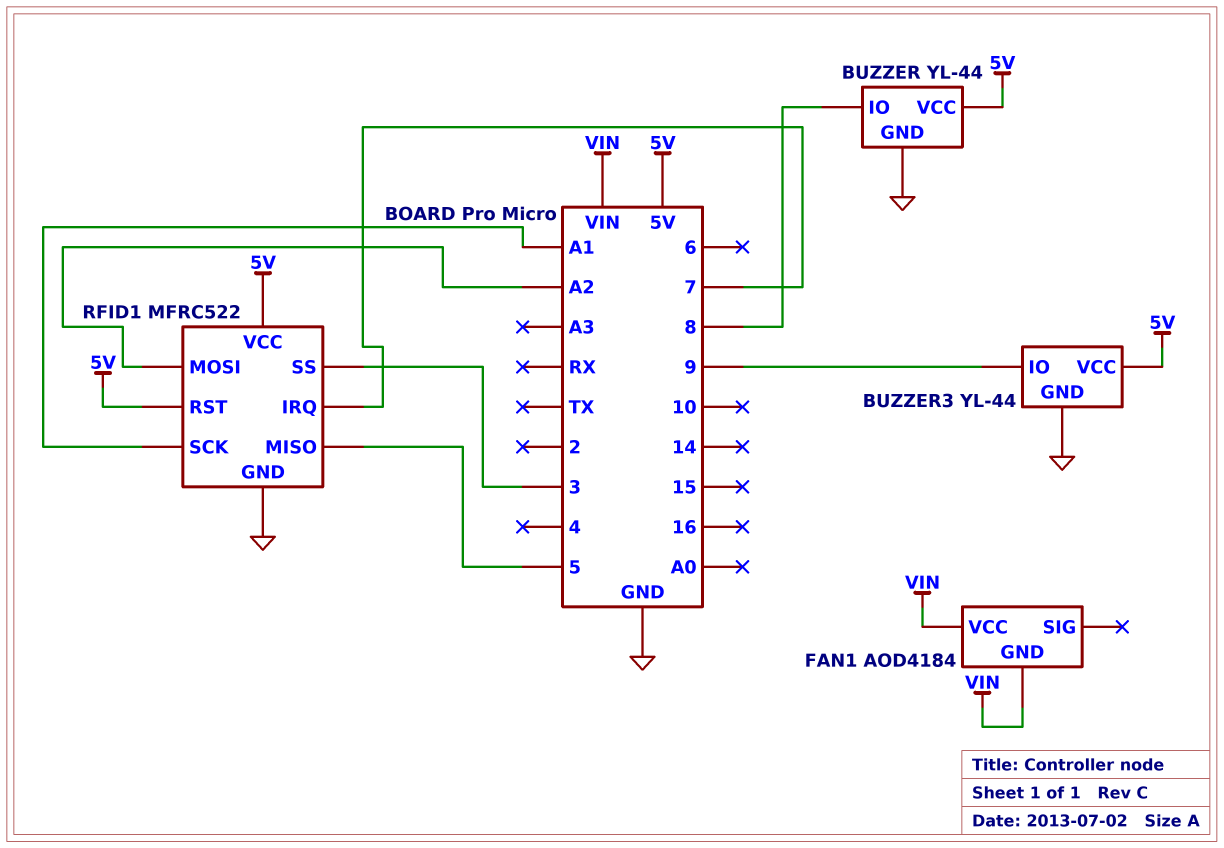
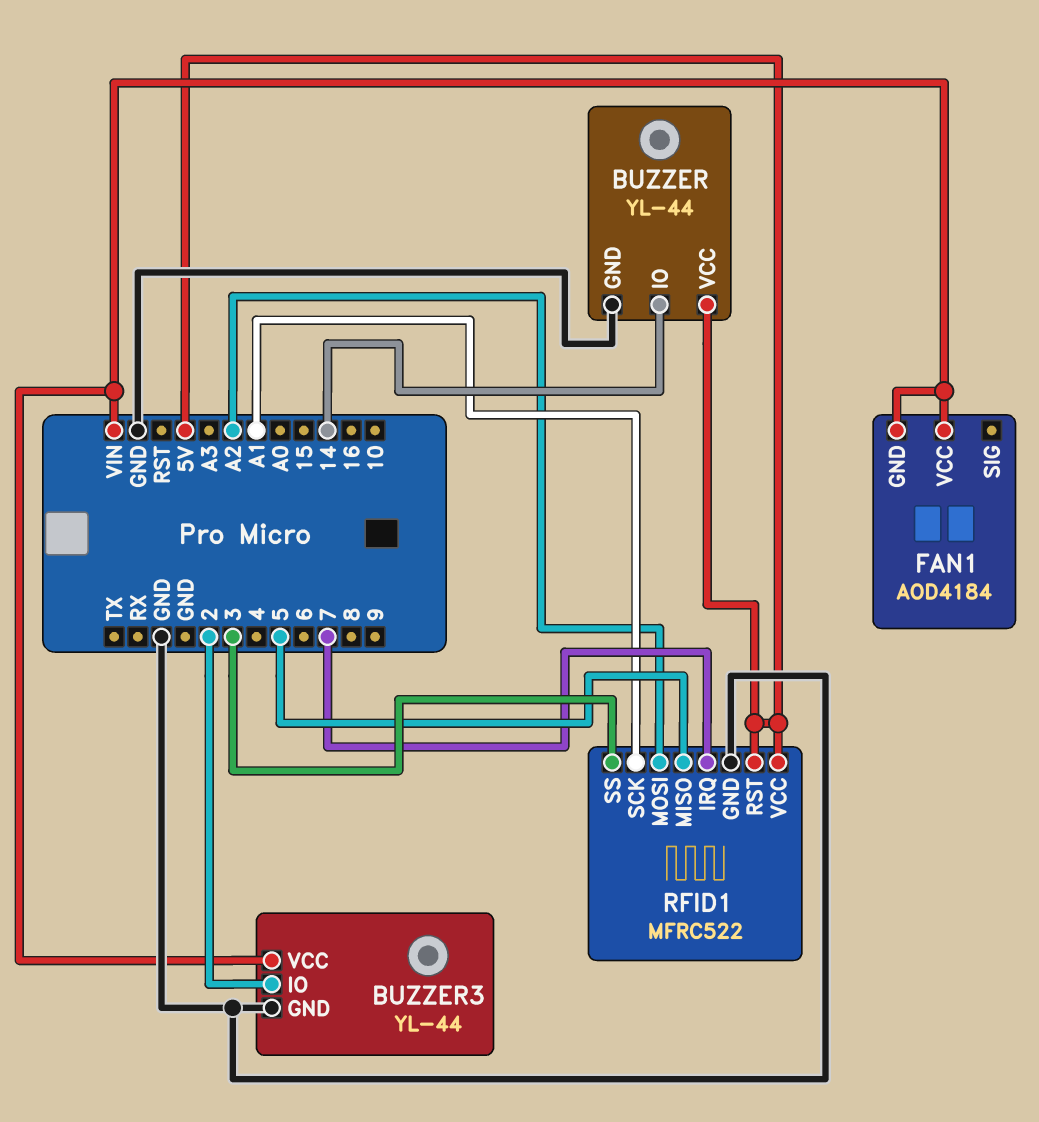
BUZZER pin IO: 8 -> 14
BUZZER3 pin IO: 9 -> 2
BUZZER3 pin VCC: 5V -> VIN

